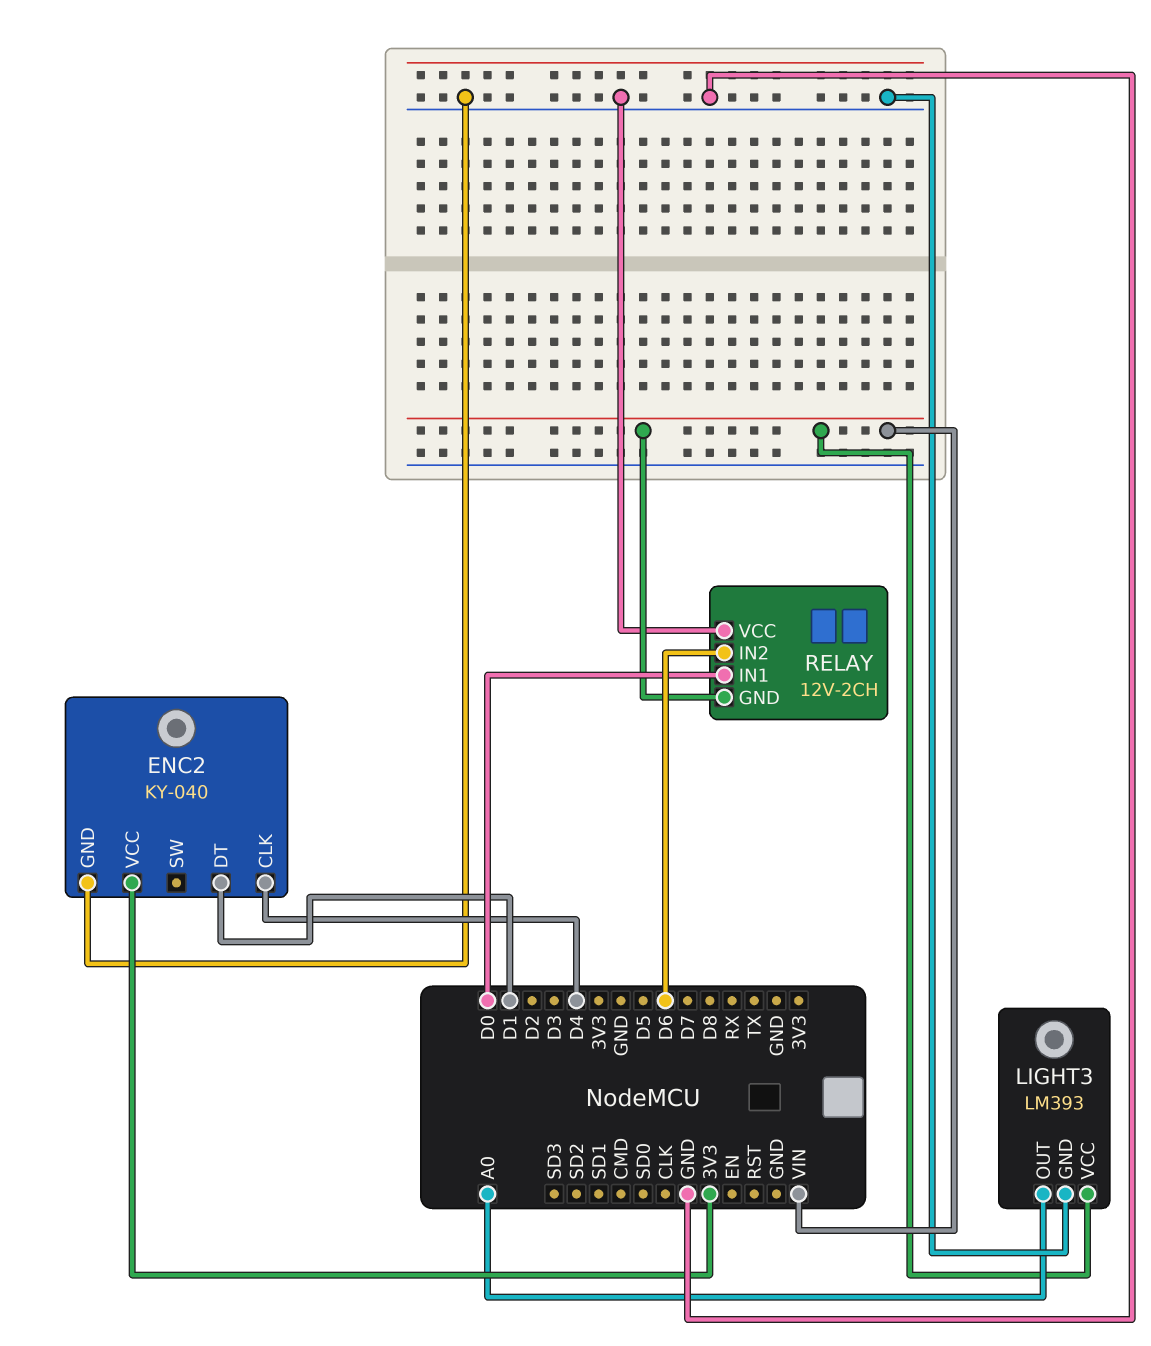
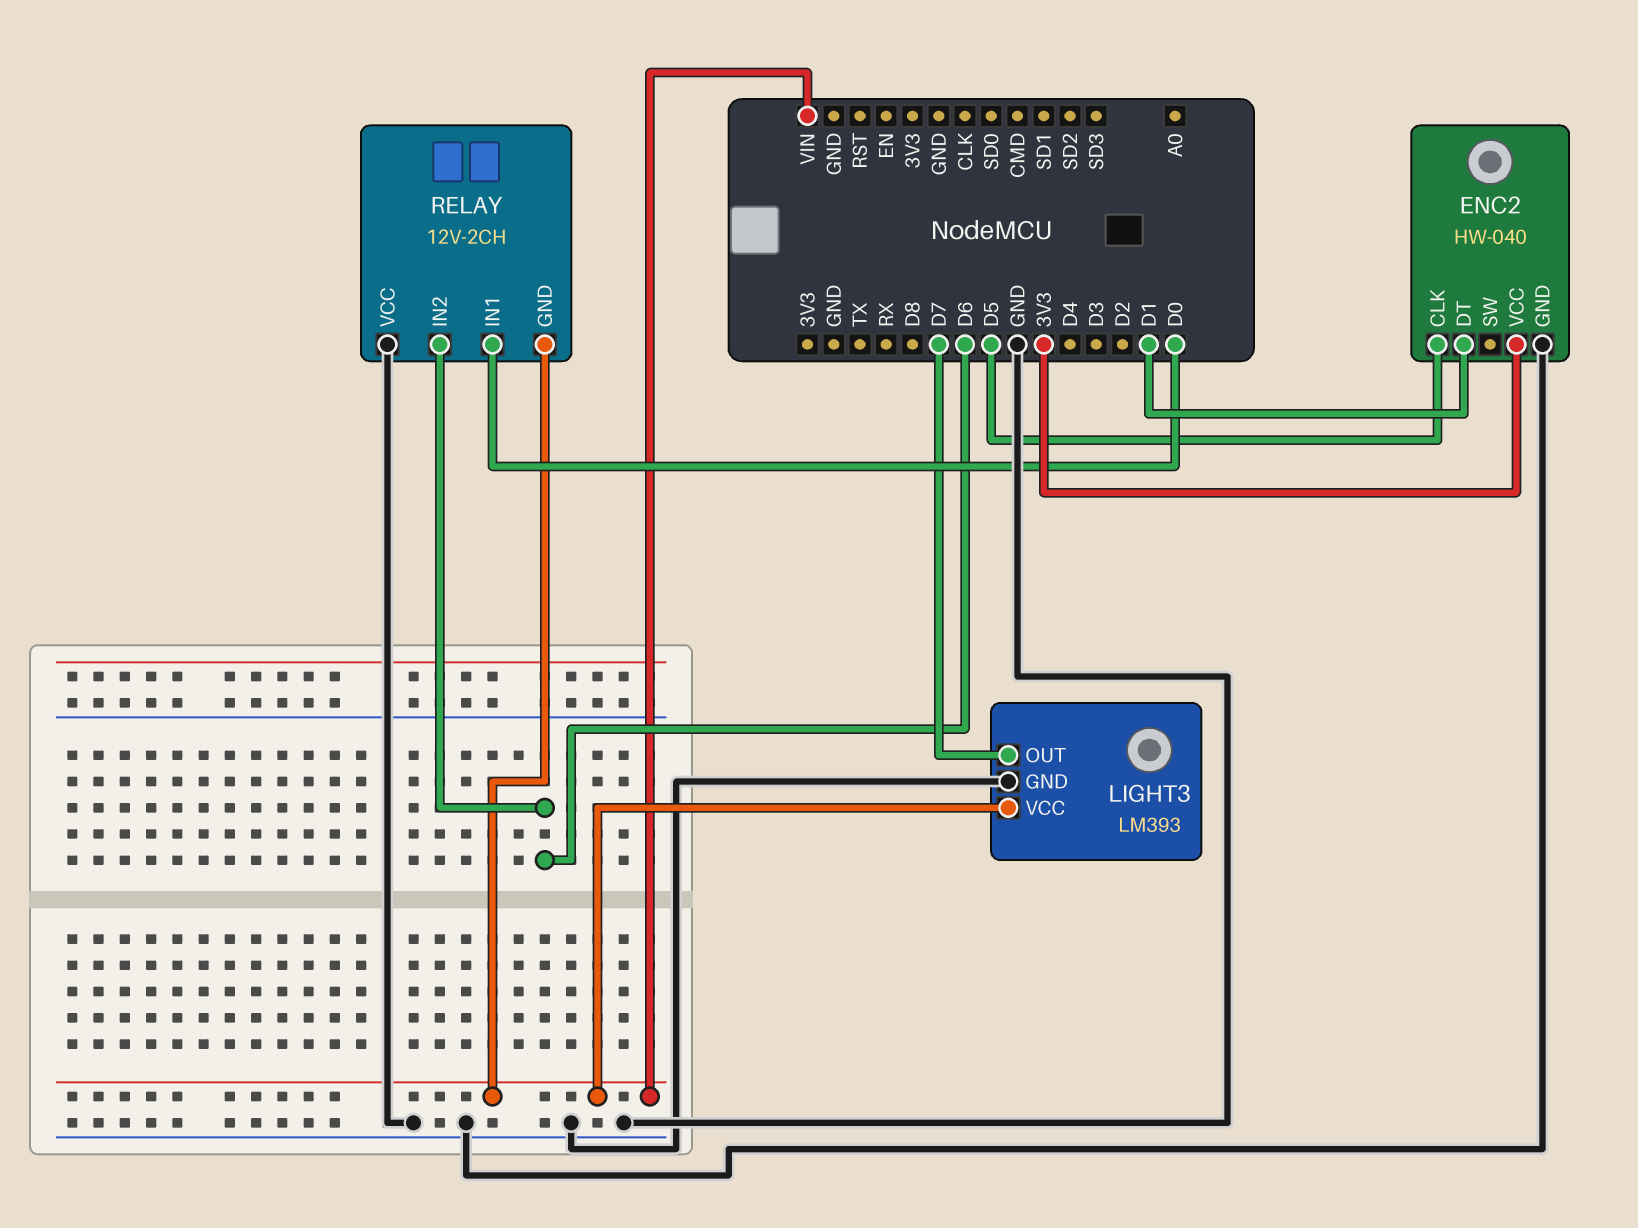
ENC2: KY-040 -> HW-040
ENC2 pin CLK: D4 -> D5
LIGHT3 pin OUT: A0 -> D7

